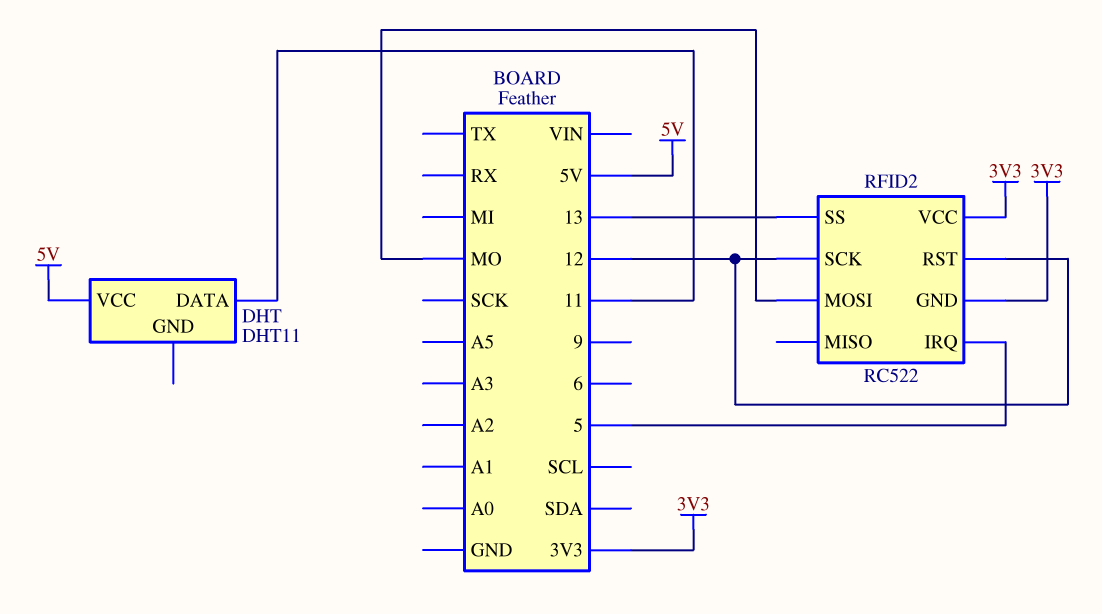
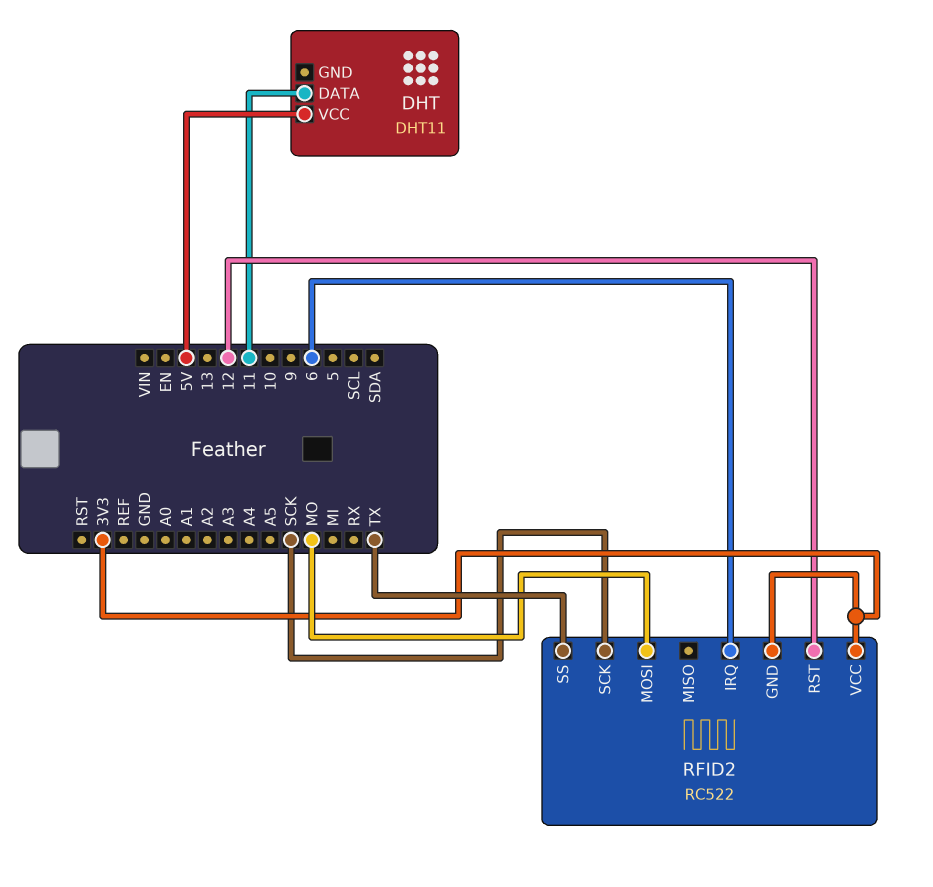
RFID2 pin IRQ: 5 -> 6
RFID2 pin SCK: 12 -> SCK
RFID2 pin SS: 13 -> TX

